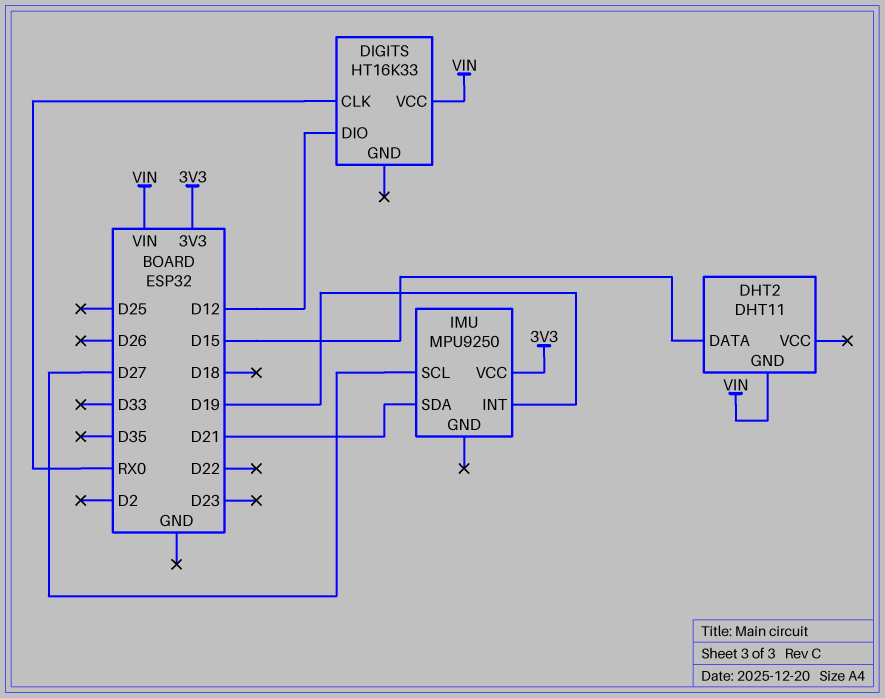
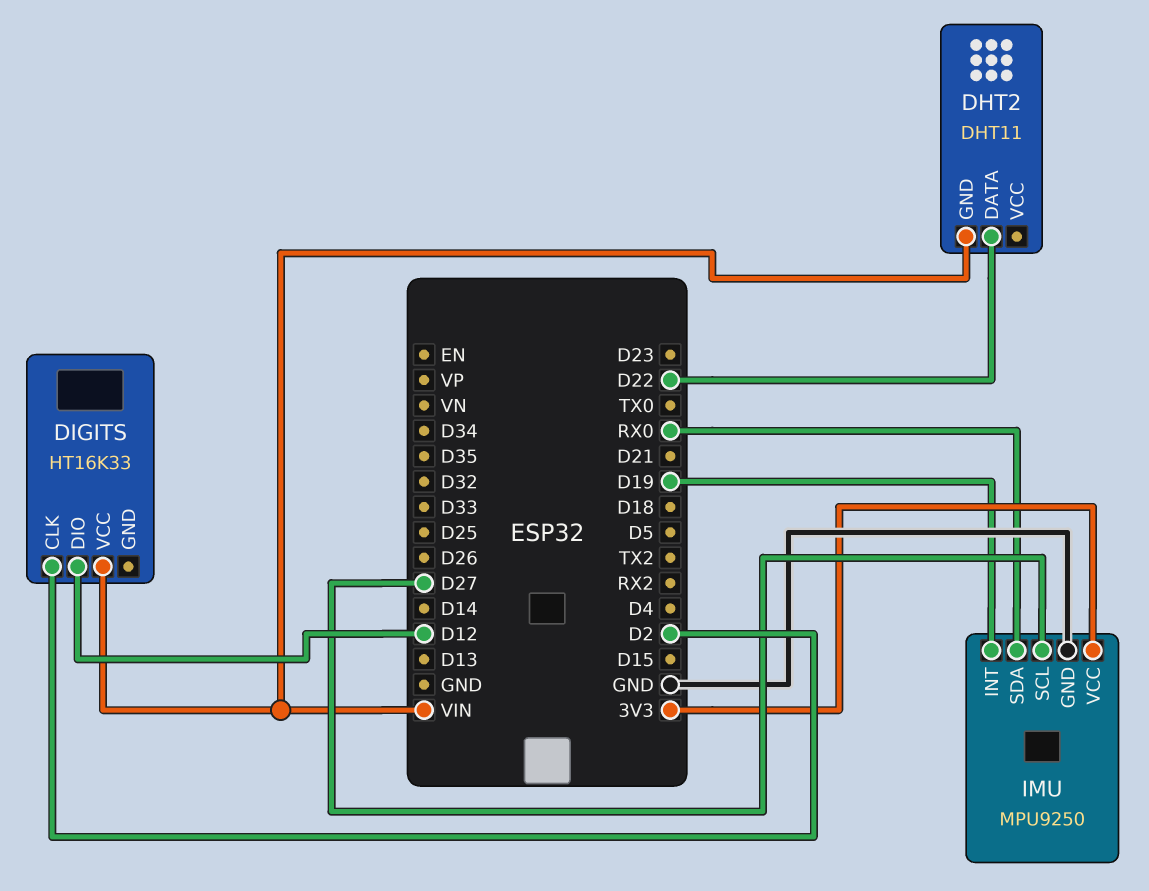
DHT2 pin DATA: D15 -> D22
DIGITS pin CLK: RX0 -> D2
IMU pin GND: none -> GND
IMU pin SDA: D21 -> RX0

